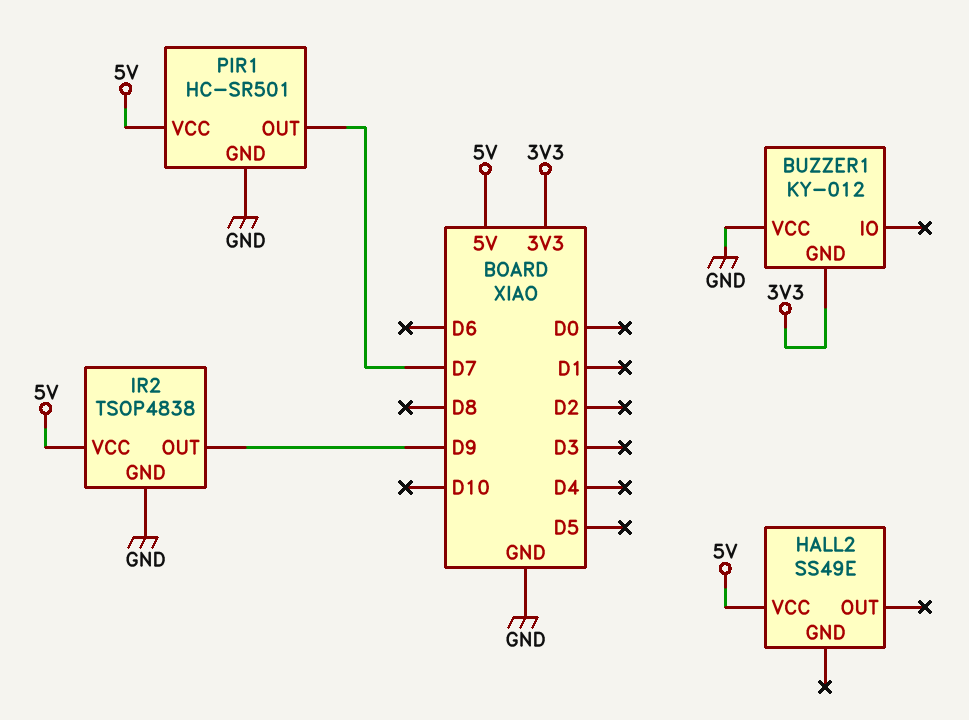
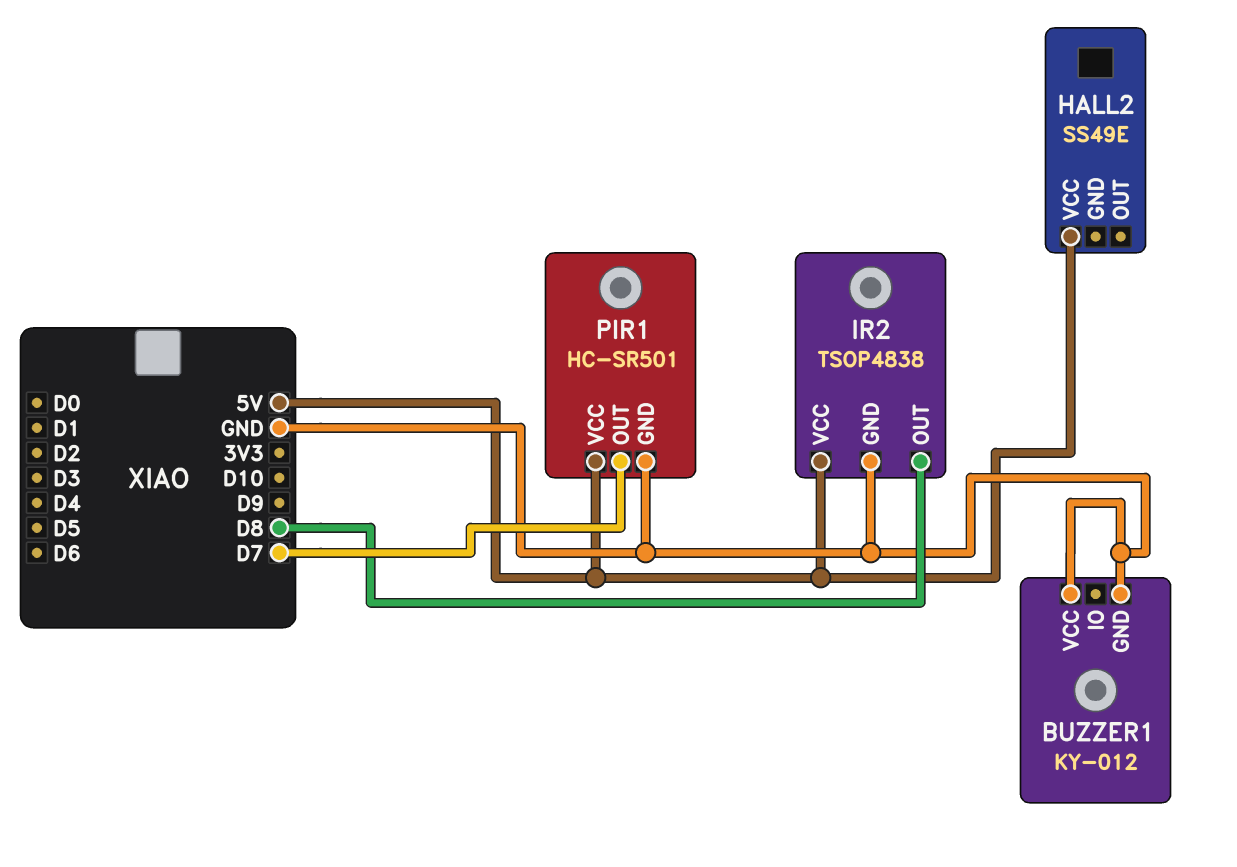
BUZZER1 pin GND: 3V3 -> GND
IR2 pin OUT: D9 -> D8

